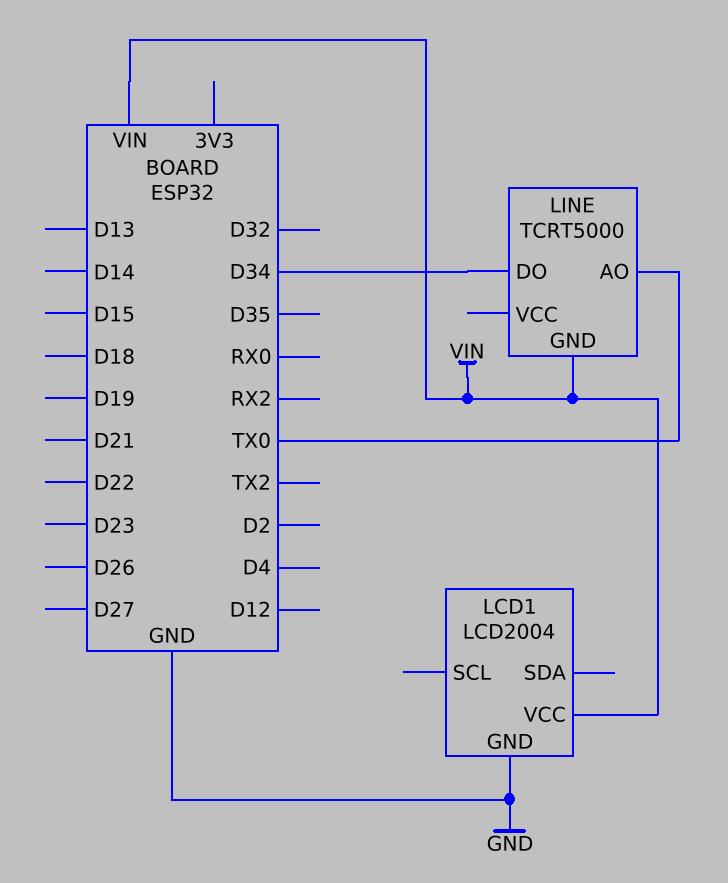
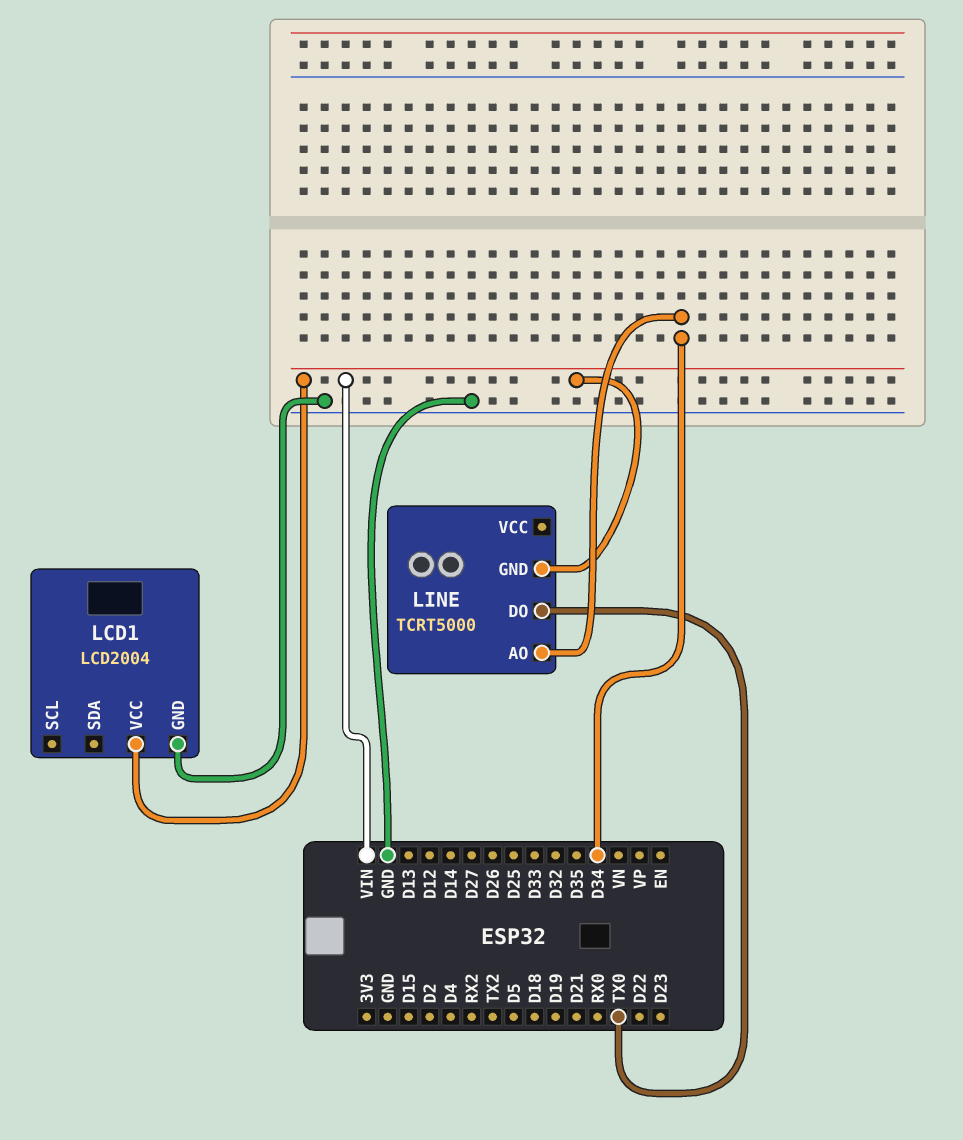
LINE pin AO: TX0 -> D34
LINE pin DO: D34 -> TX0

